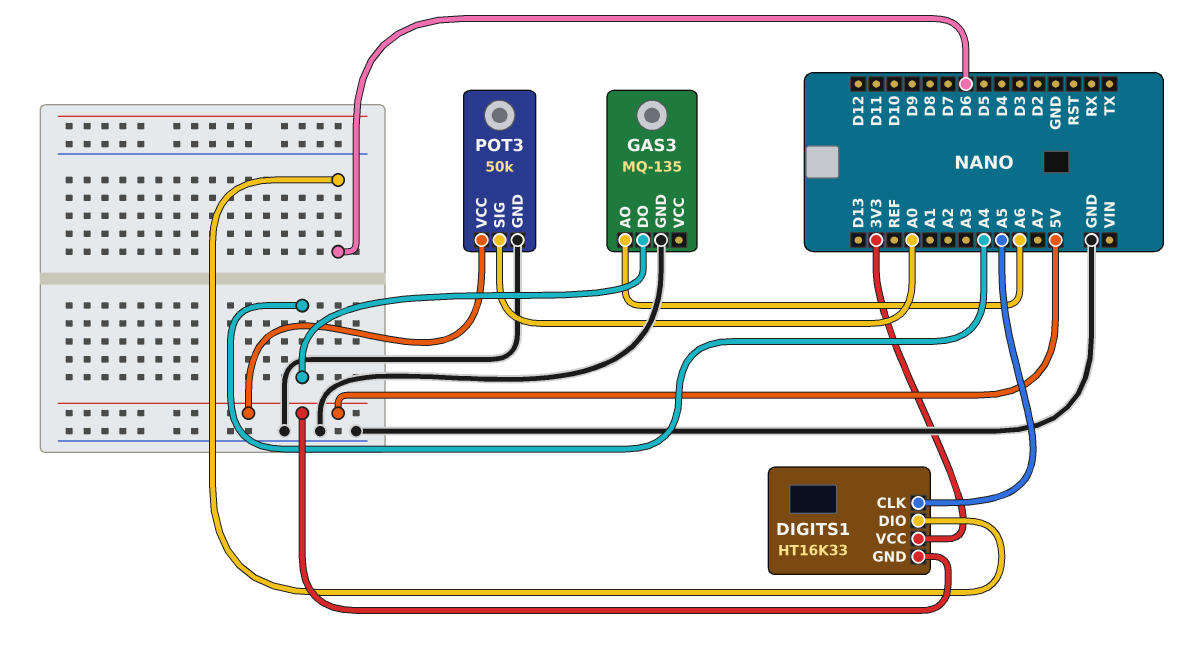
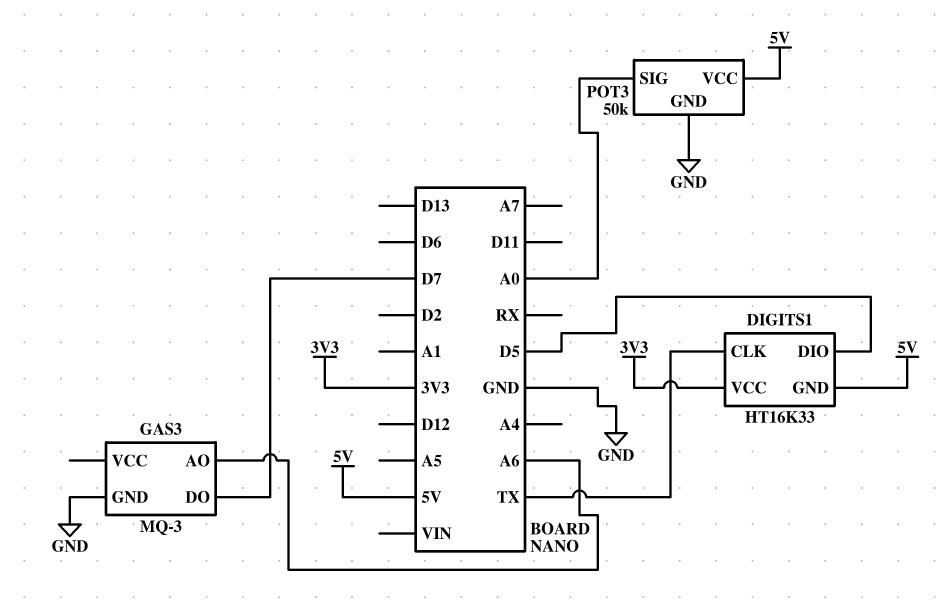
DIGITS1 pin CLK: A5 -> TX
DIGITS1 pin DIO: D6 -> D5
GAS3: MQ-135 -> MQ-3
GAS3 pin DO: A4 -> D7

